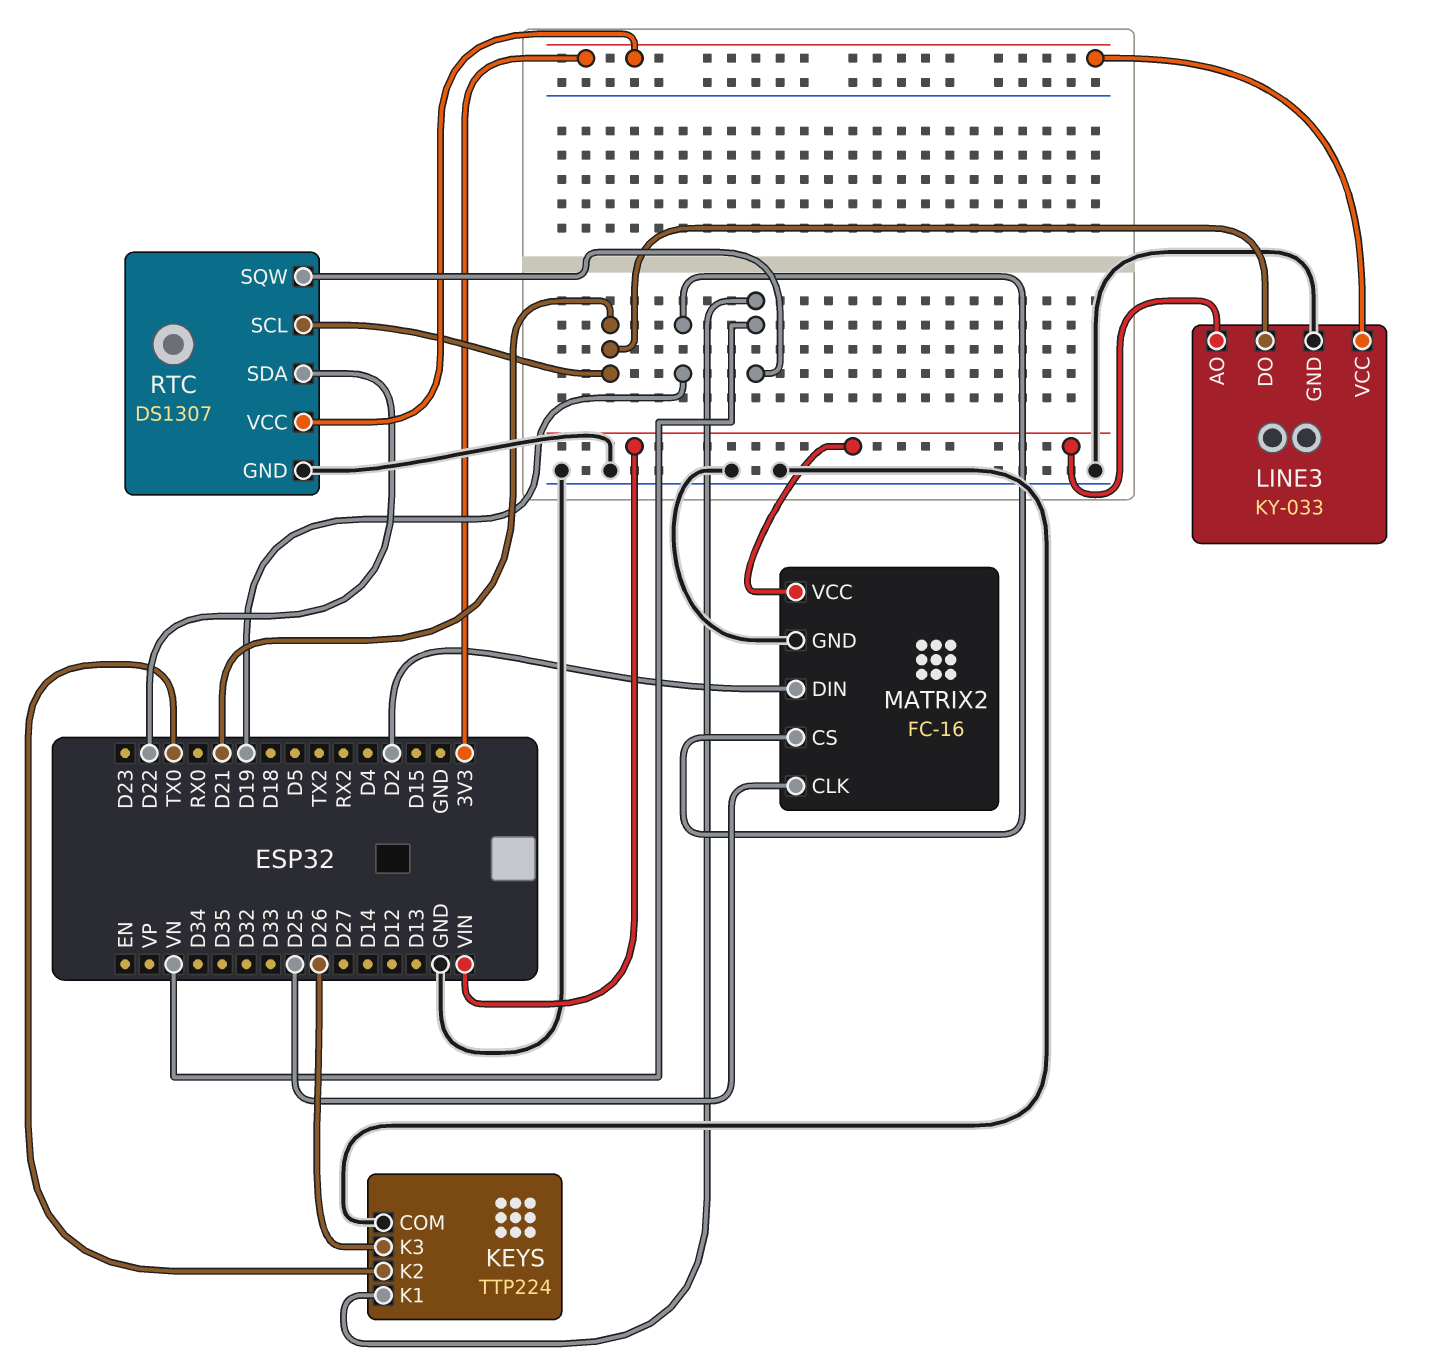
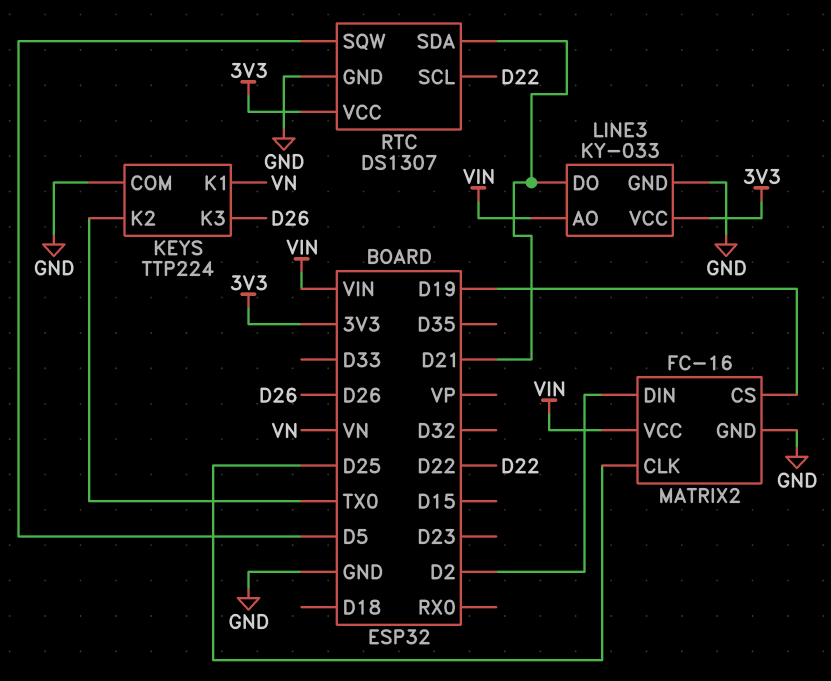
RTC pin SCL: D21 -> D22
RTC pin SDA: D22 -> D21
RTC pin SQW: VN -> D5

